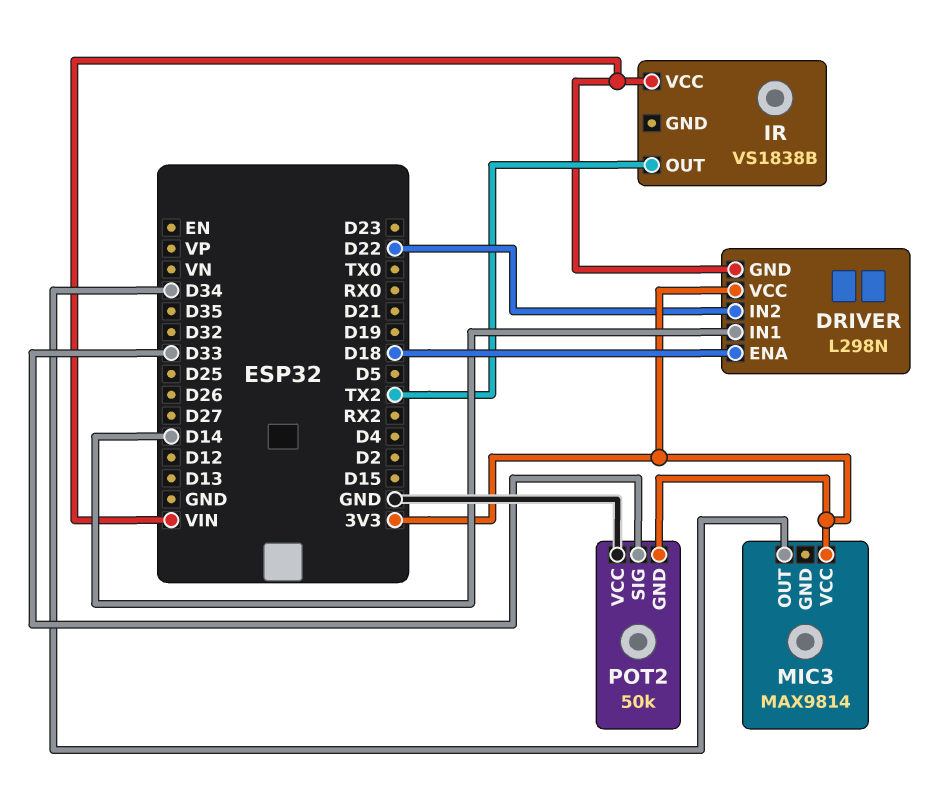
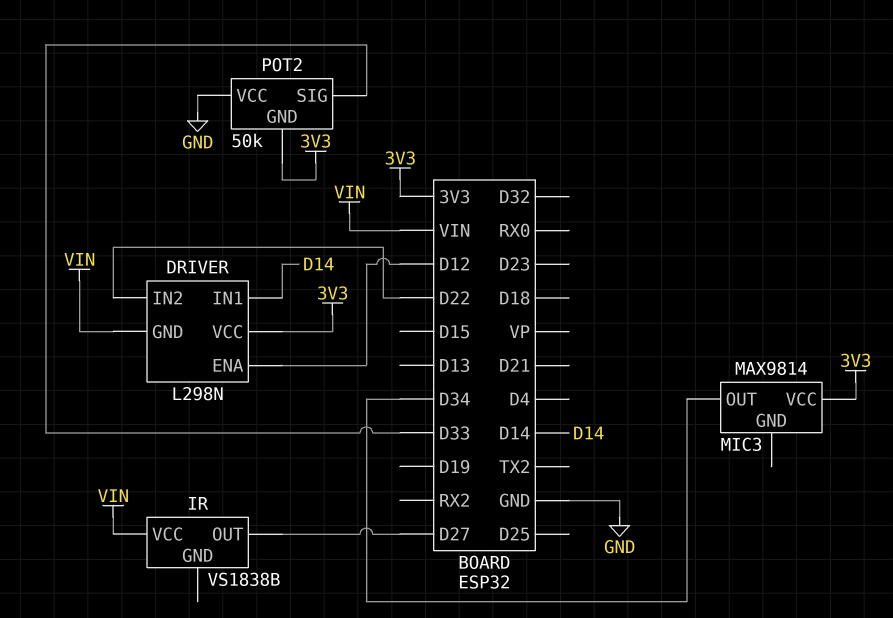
DRIVER pin ENA: D18 -> D12
IR pin OUT: TX2 -> D27

